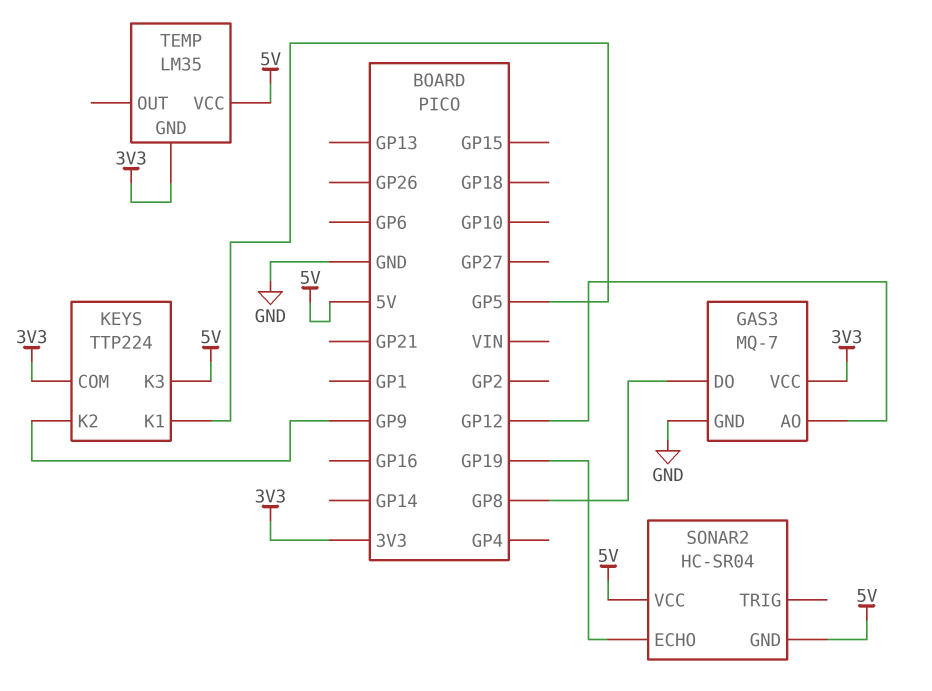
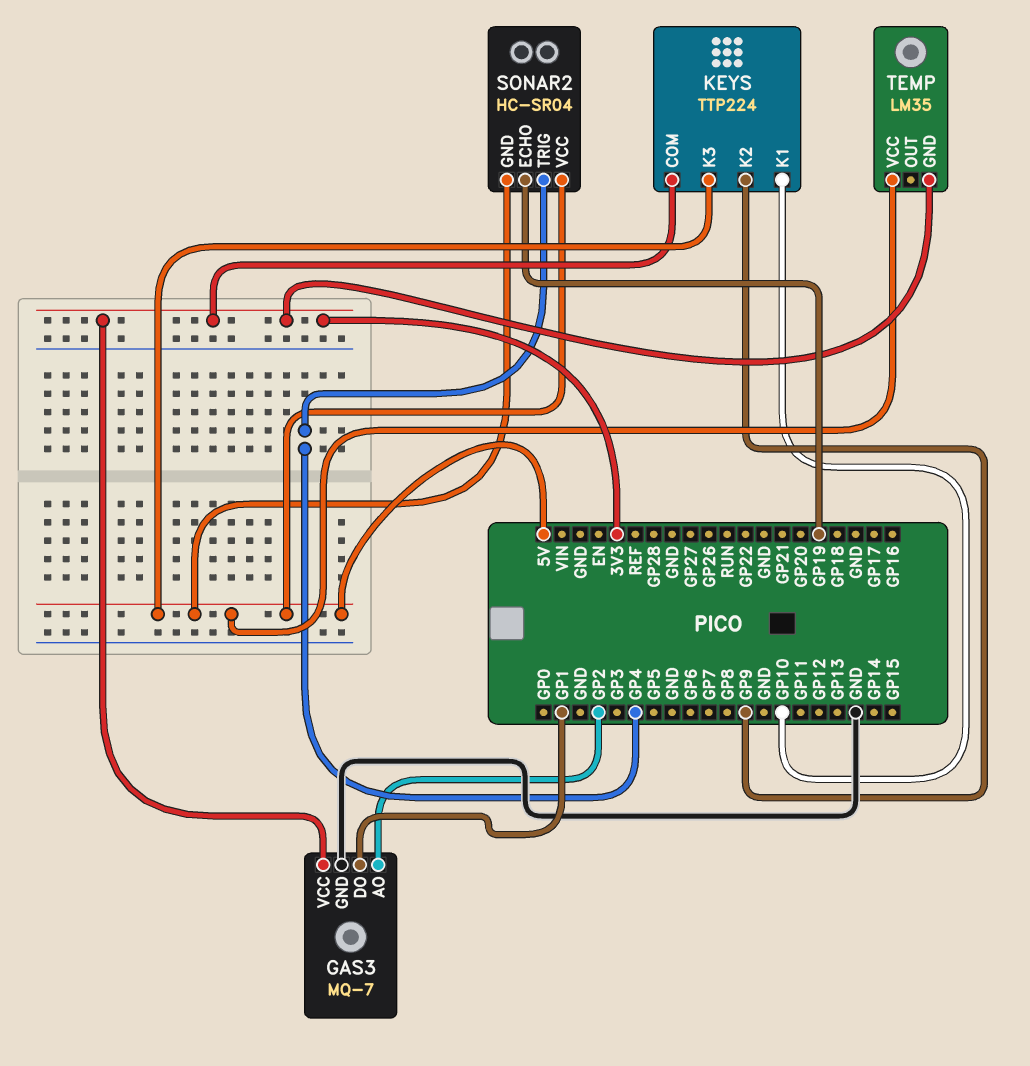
GAS3 pin AO: GP12 -> GP2
GAS3 pin DO: GP8 -> GP1
KEYS pin K1: GP5 -> GP10
SONAR2 pin TRIG: none -> GP4

